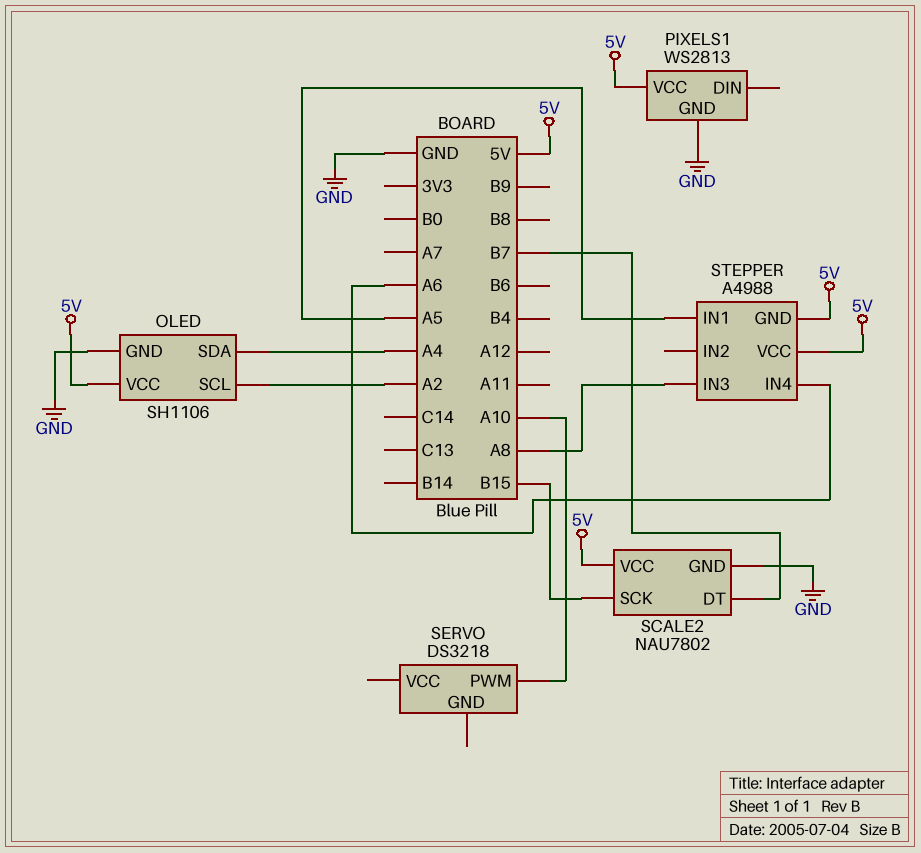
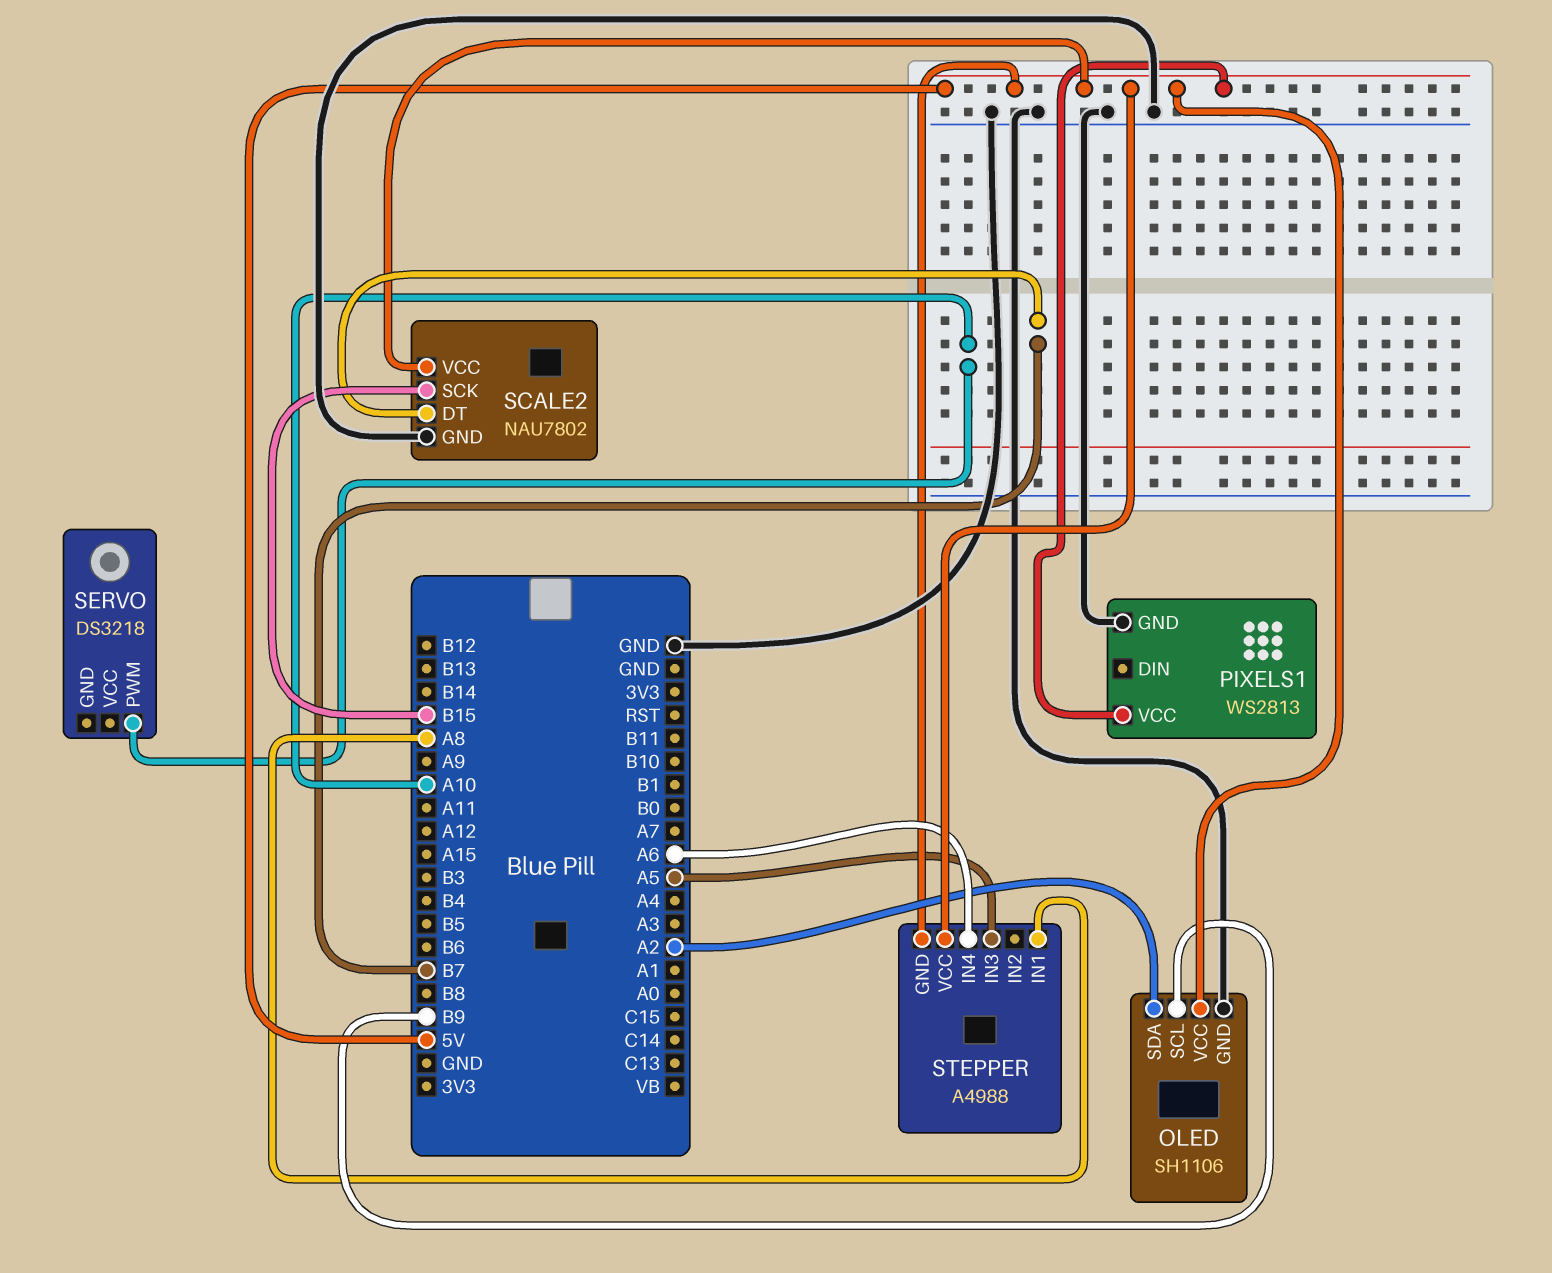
OLED pin SCL: A2 -> B9
OLED pin SDA: A4 -> A2
STEPPER pin IN1: A5 -> A8
STEPPER pin IN3: A8 -> A5

